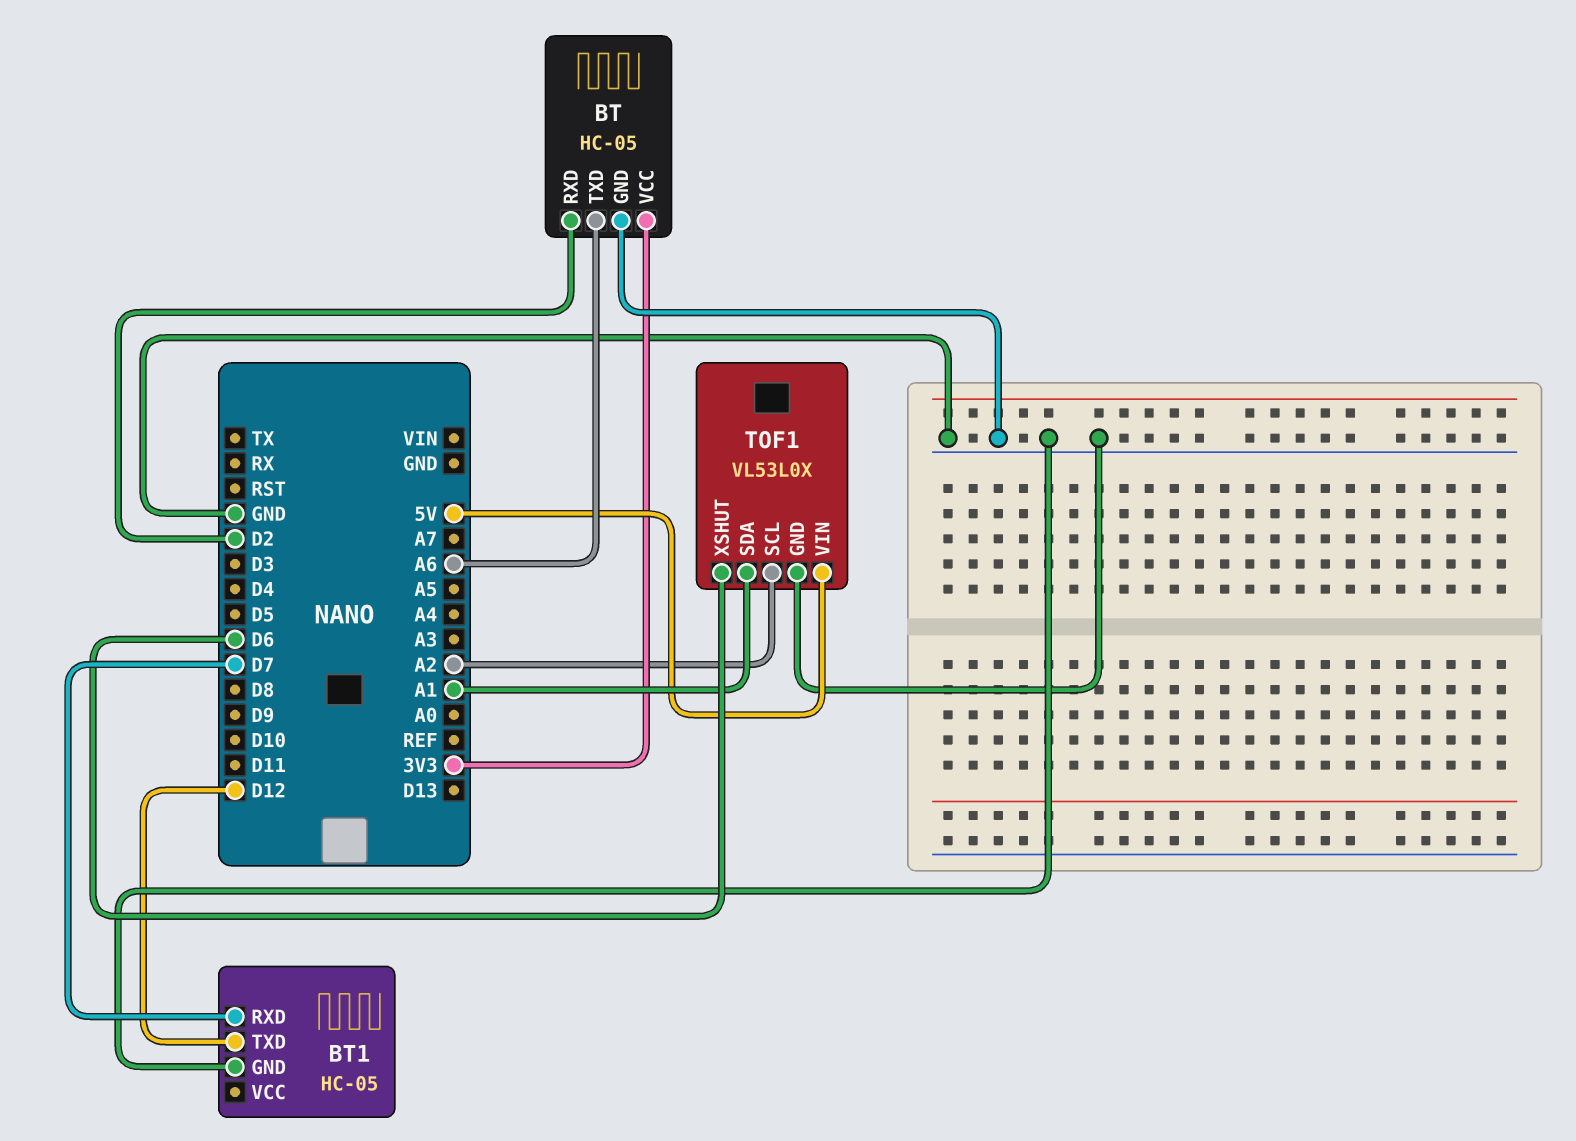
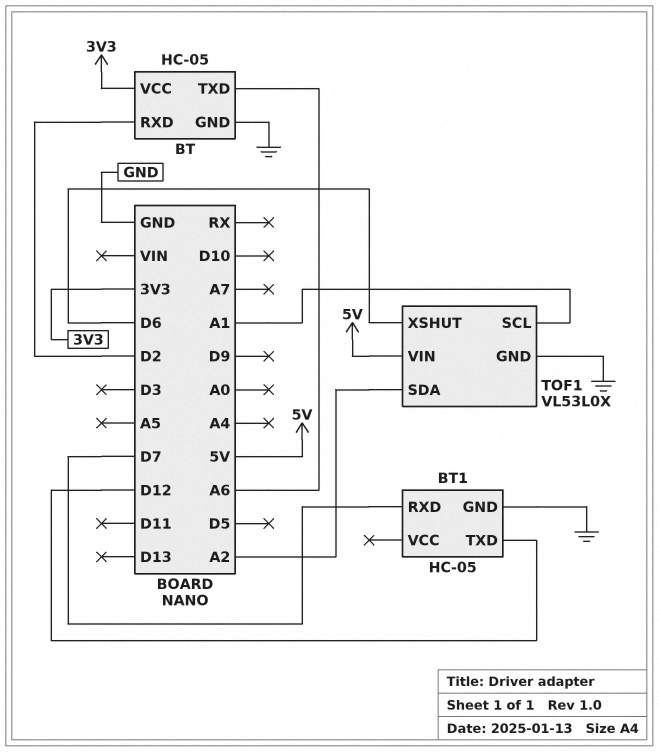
TOF1 pin SCL: A2 -> A1
TOF1 pin SDA: A1 -> A2

